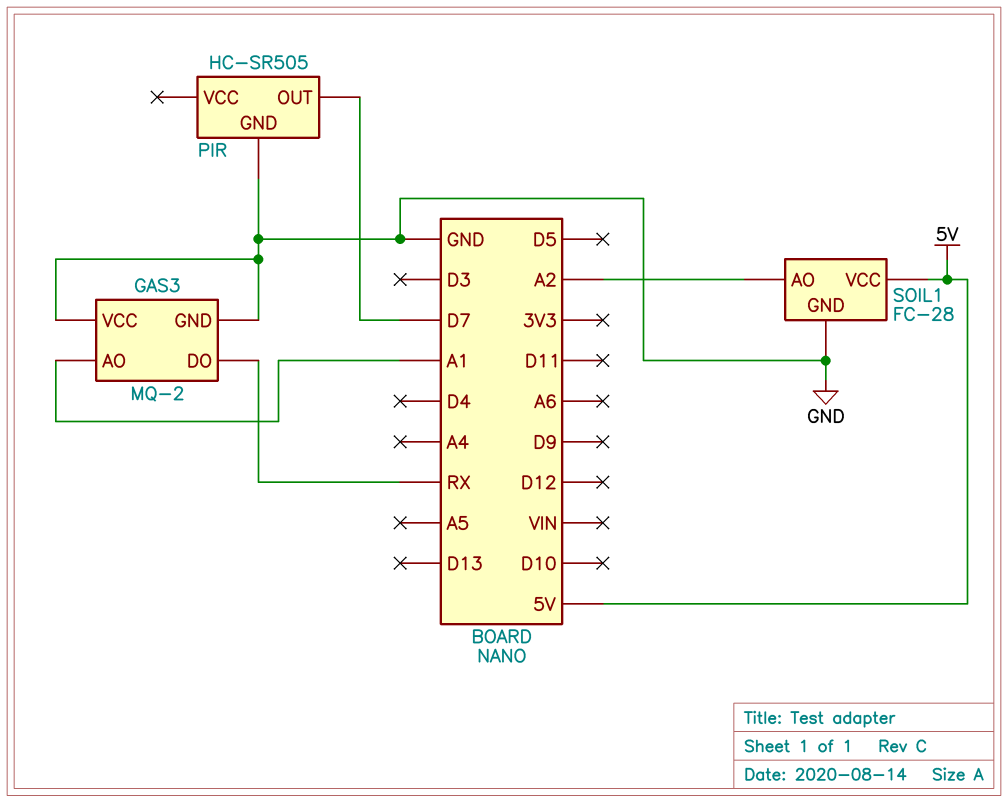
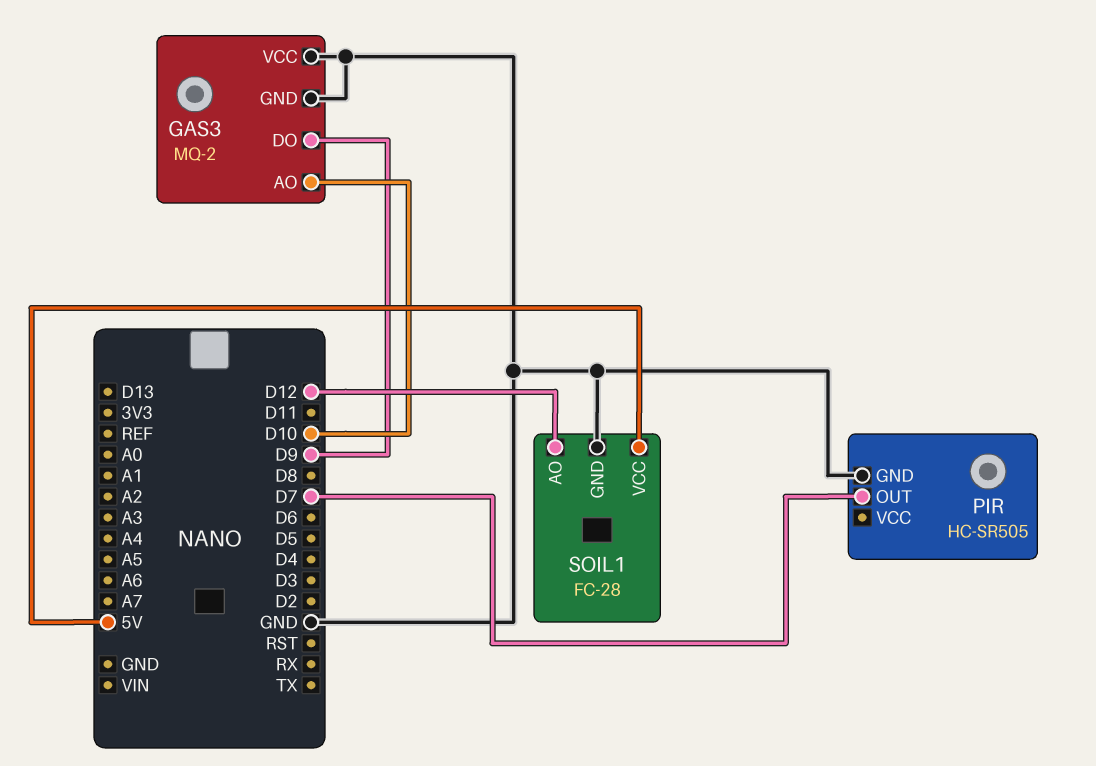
GAS3 pin AO: A1 -> D10
GAS3 pin DO: RX -> D9
SOIL1 pin AO: A2 -> D12

